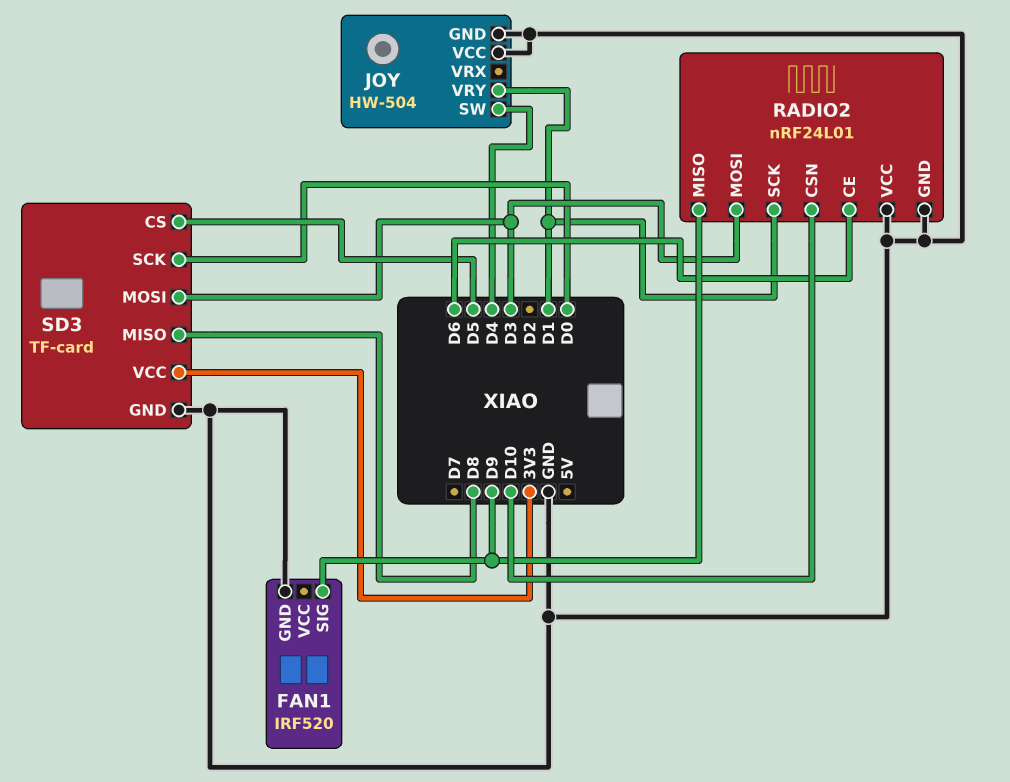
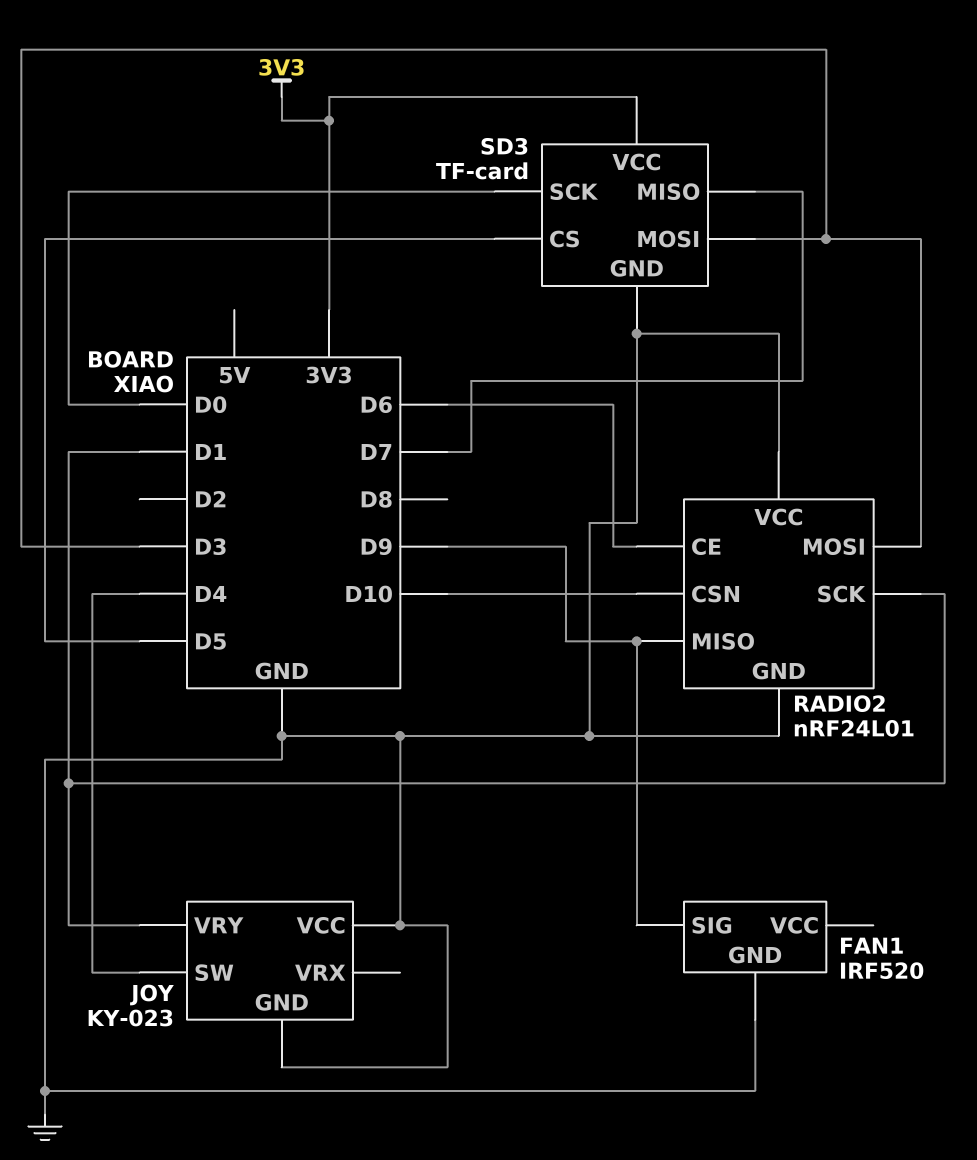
JOY: HW-504 -> KY-023
SD3 pin MISO: D8 -> D7

